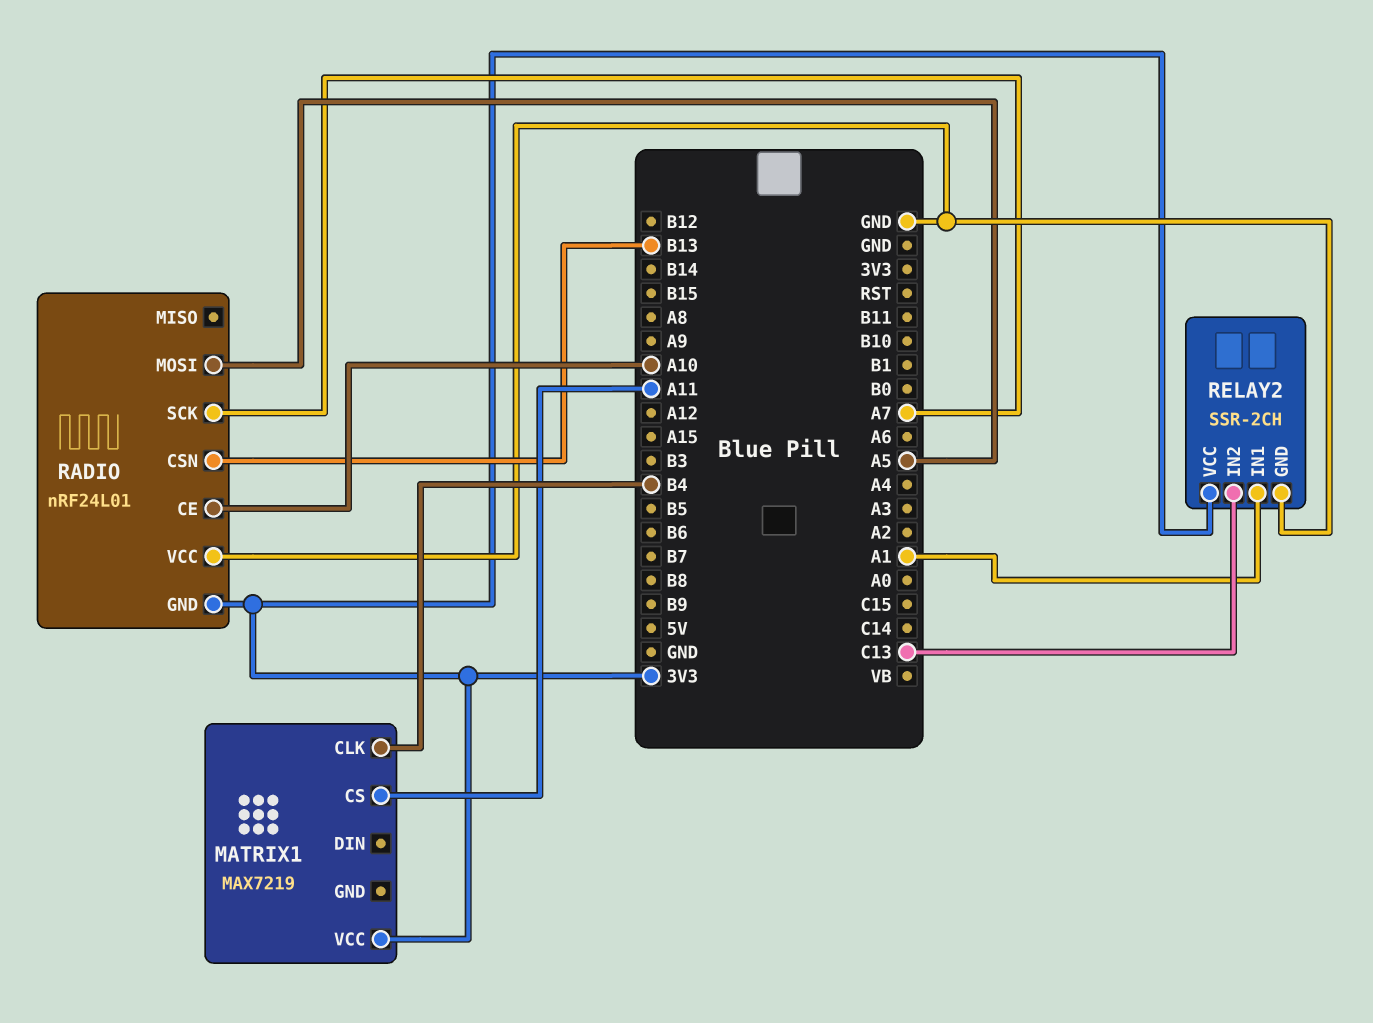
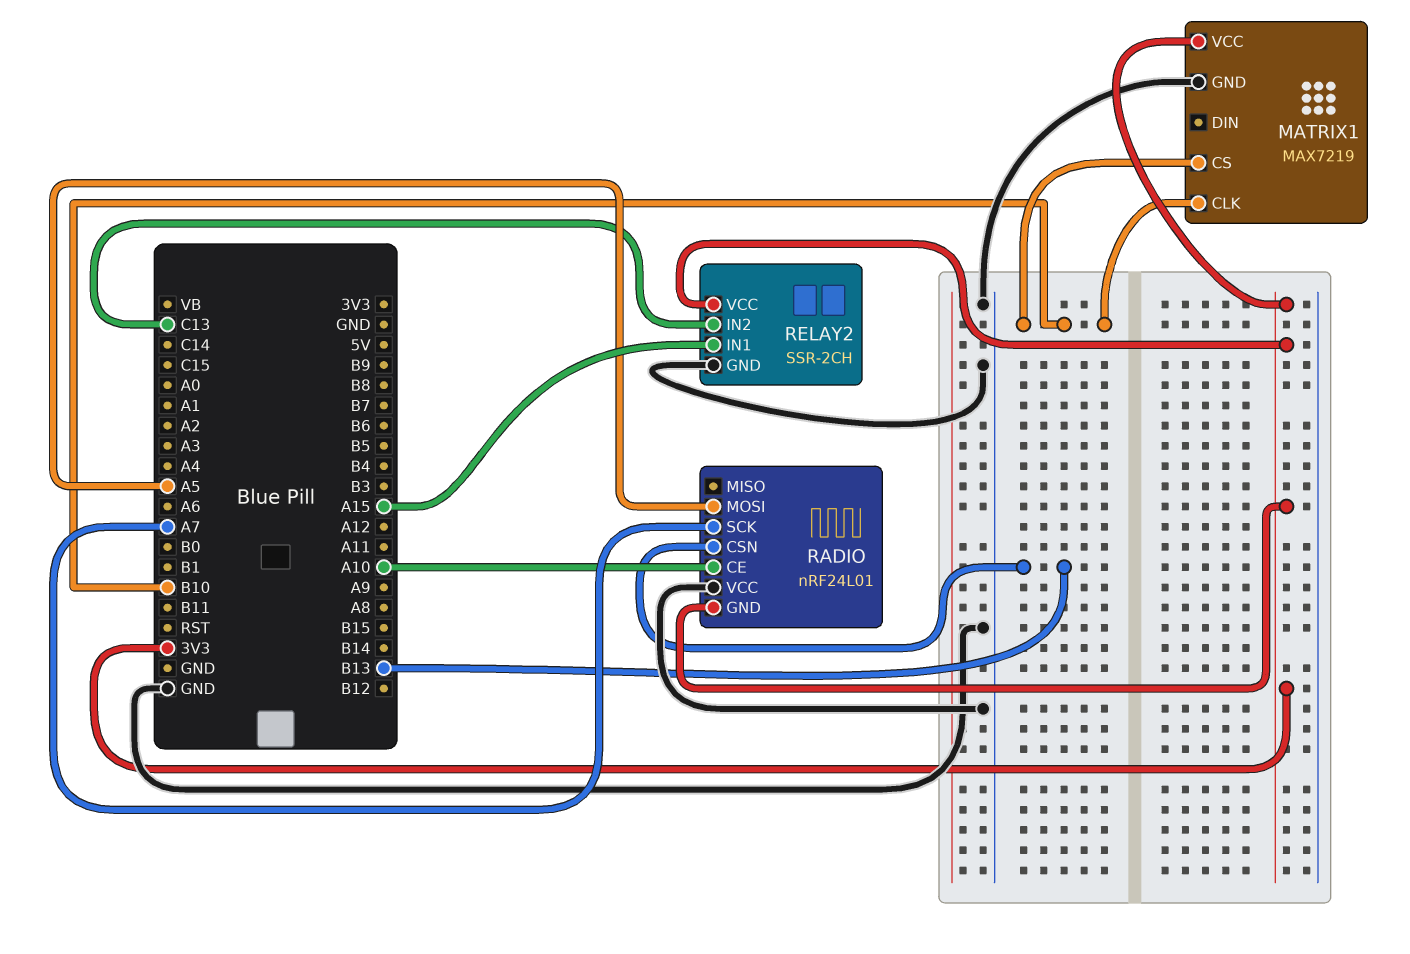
MATRIX1 pin CLK: B4 -> B10
MATRIX1 pin CS: A11 -> B10
MATRIX1 pin GND: none -> GND
RELAY2 pin IN1: A1 -> A15

